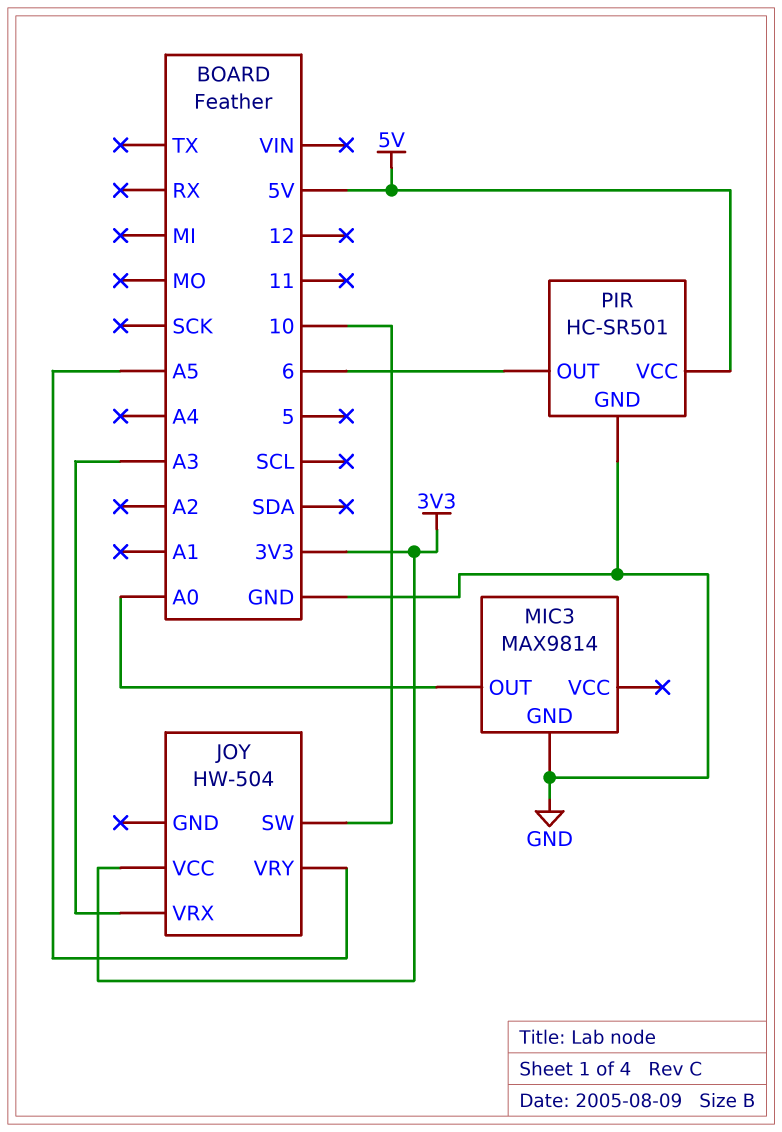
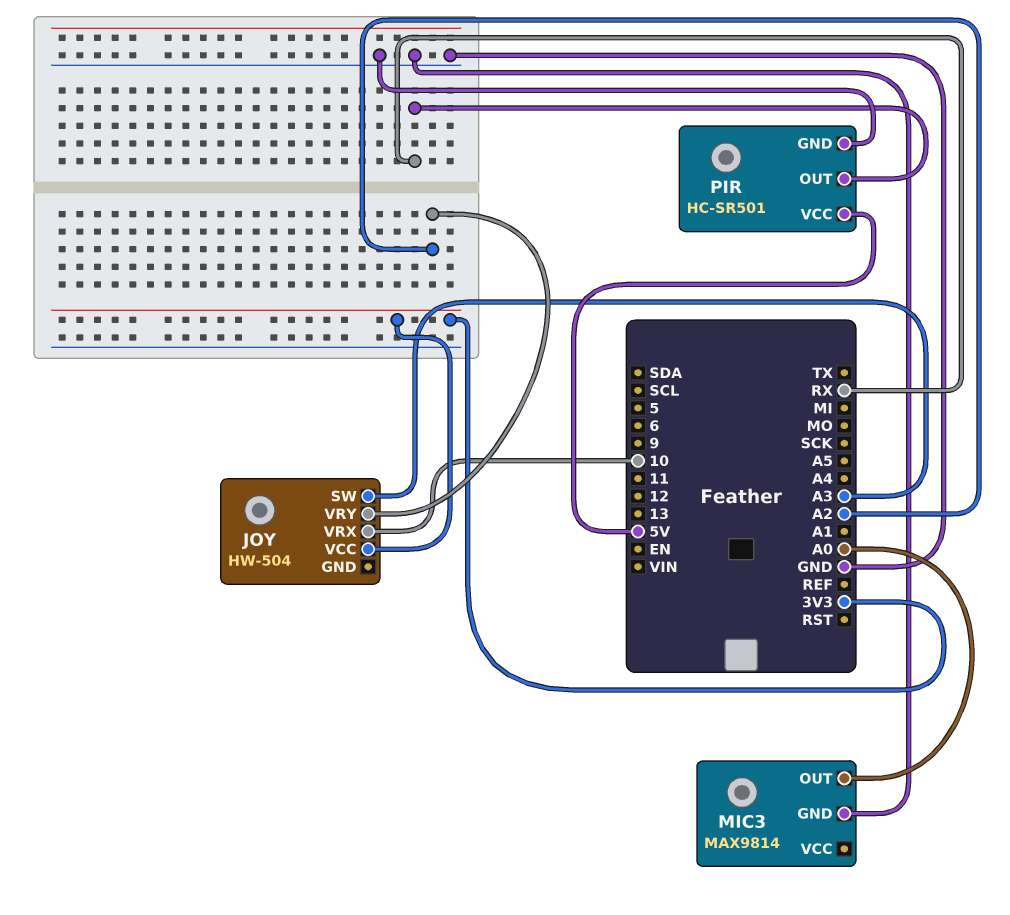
JOY pin SW: 10 -> A3
JOY pin VRX: A3 -> 10
JOY pin VRY: A5 -> A2
PIR pin OUT: 6 -> RX

